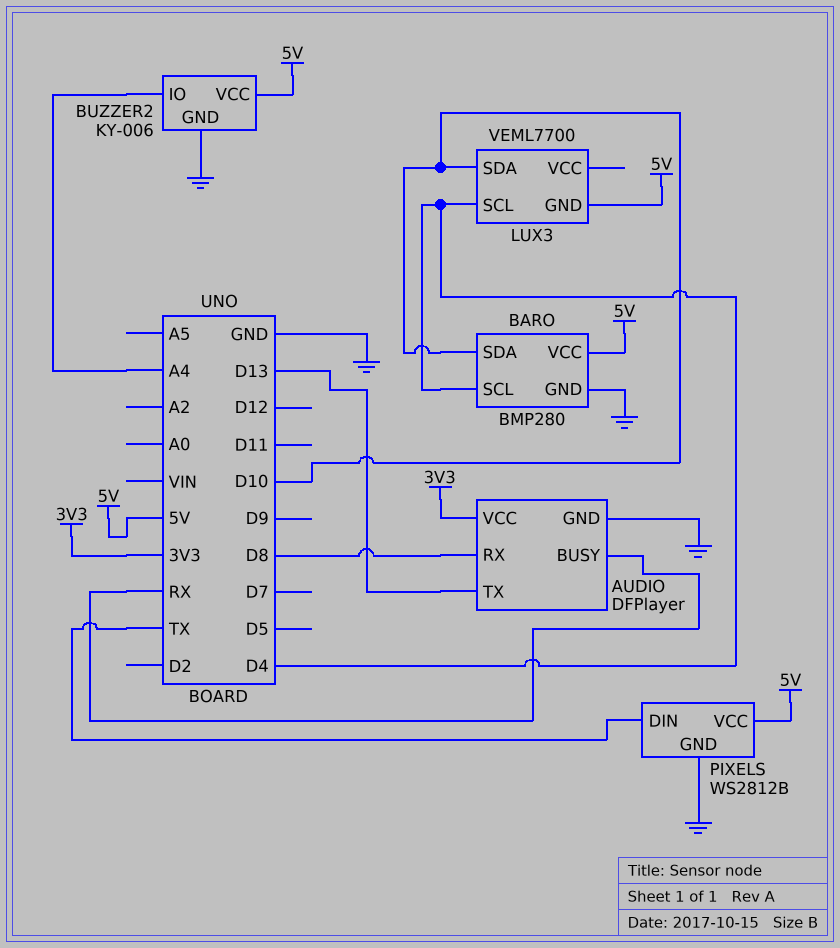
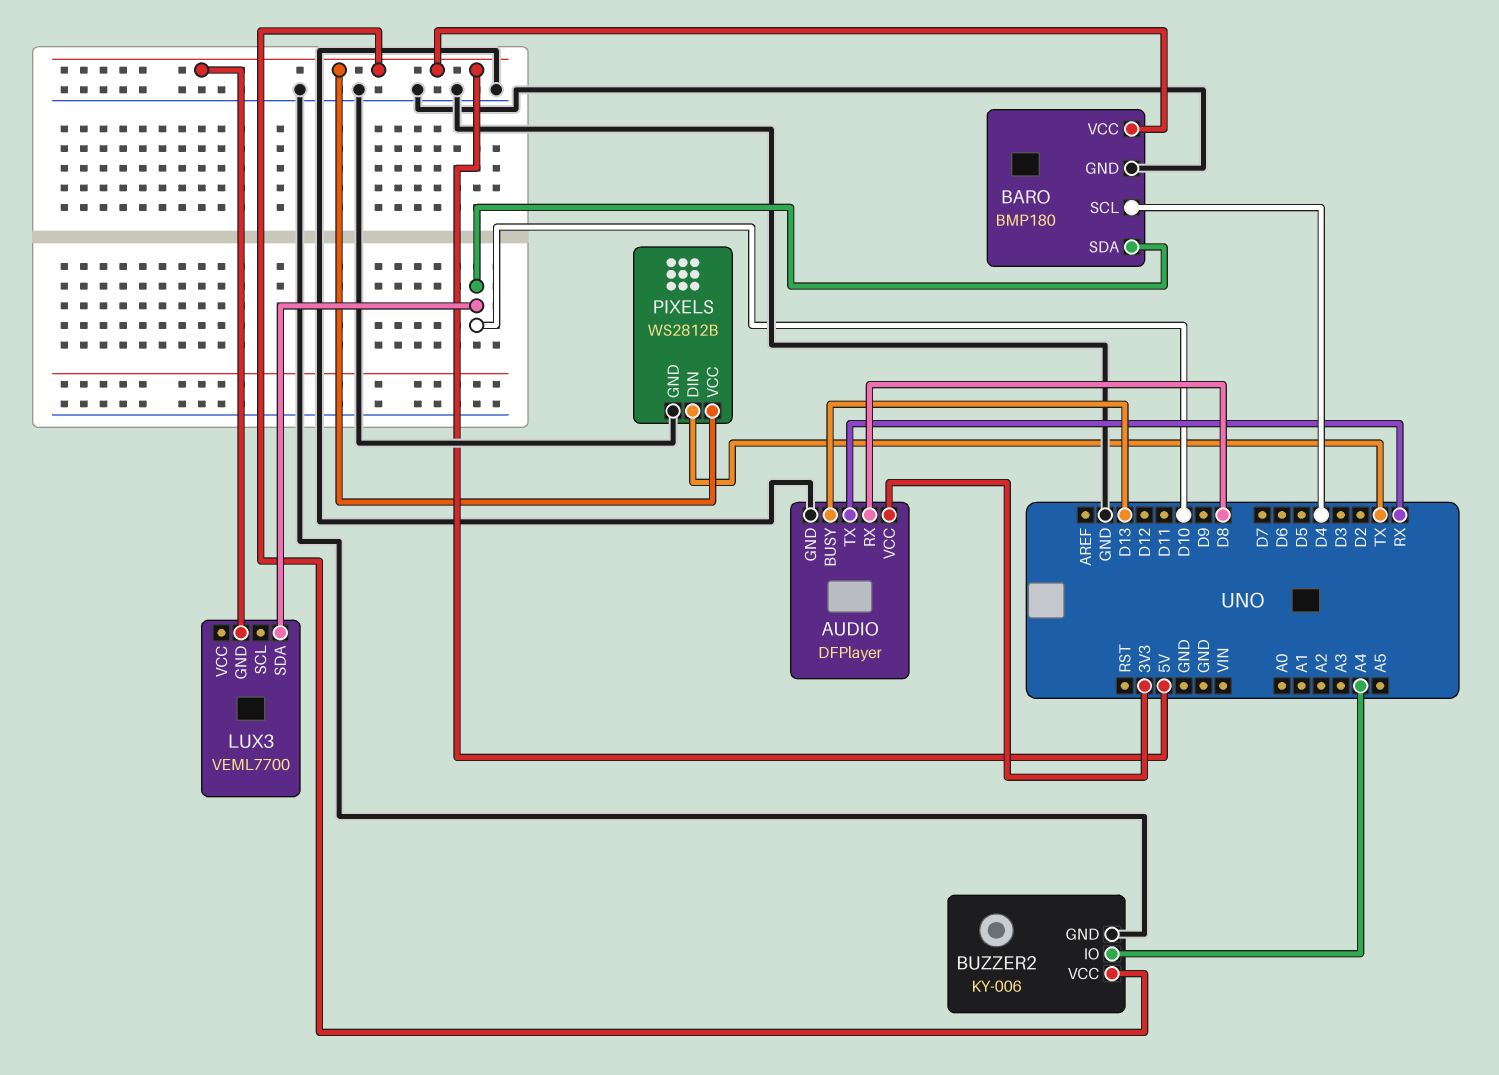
AUDIO pin BUSY: RX -> D13
AUDIO pin TX: D13 -> RX
BARO: BMP280 -> BMP180
LUX3 pin SCL: D4 -> none

